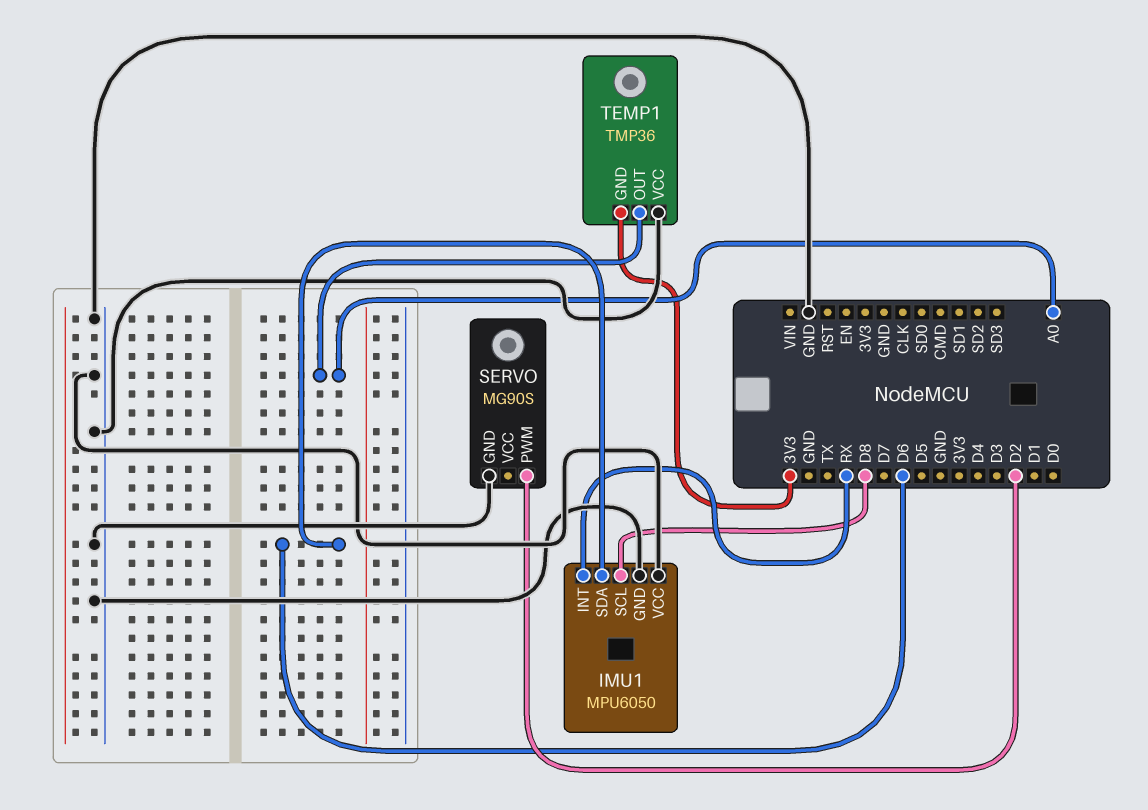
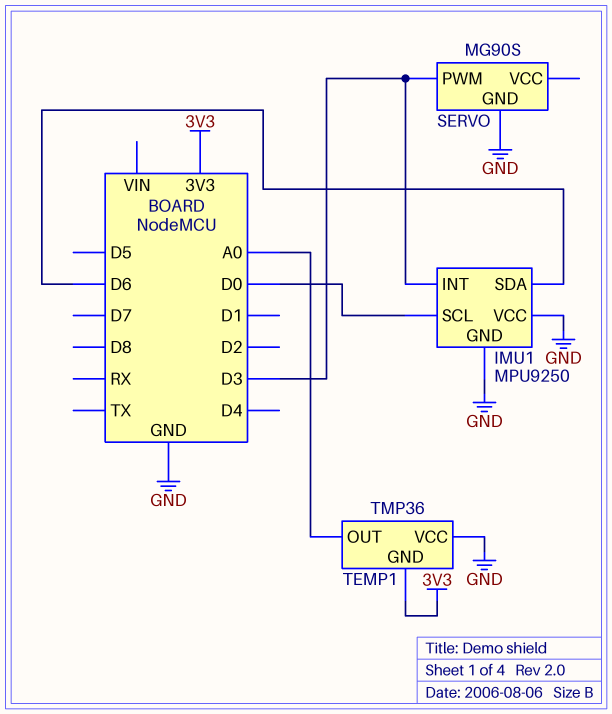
IMU1: MPU6050 -> MPU9250
IMU1 pin INT: RX -> D3
IMU1 pin SCL: D8 -> D0
SERVO pin PWM: D2 -> D3

